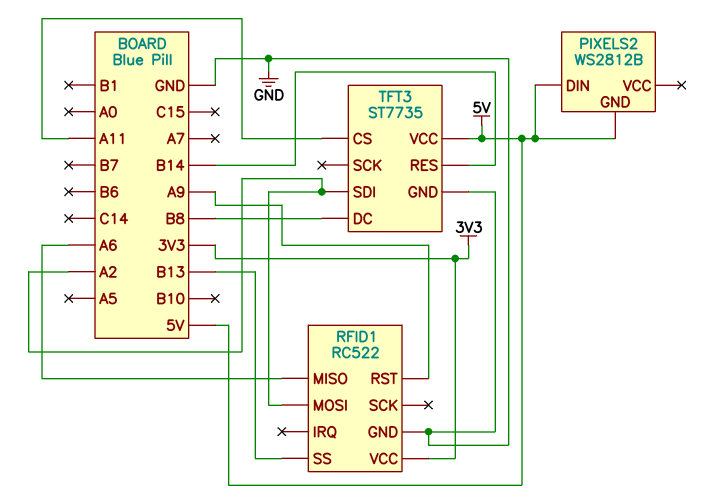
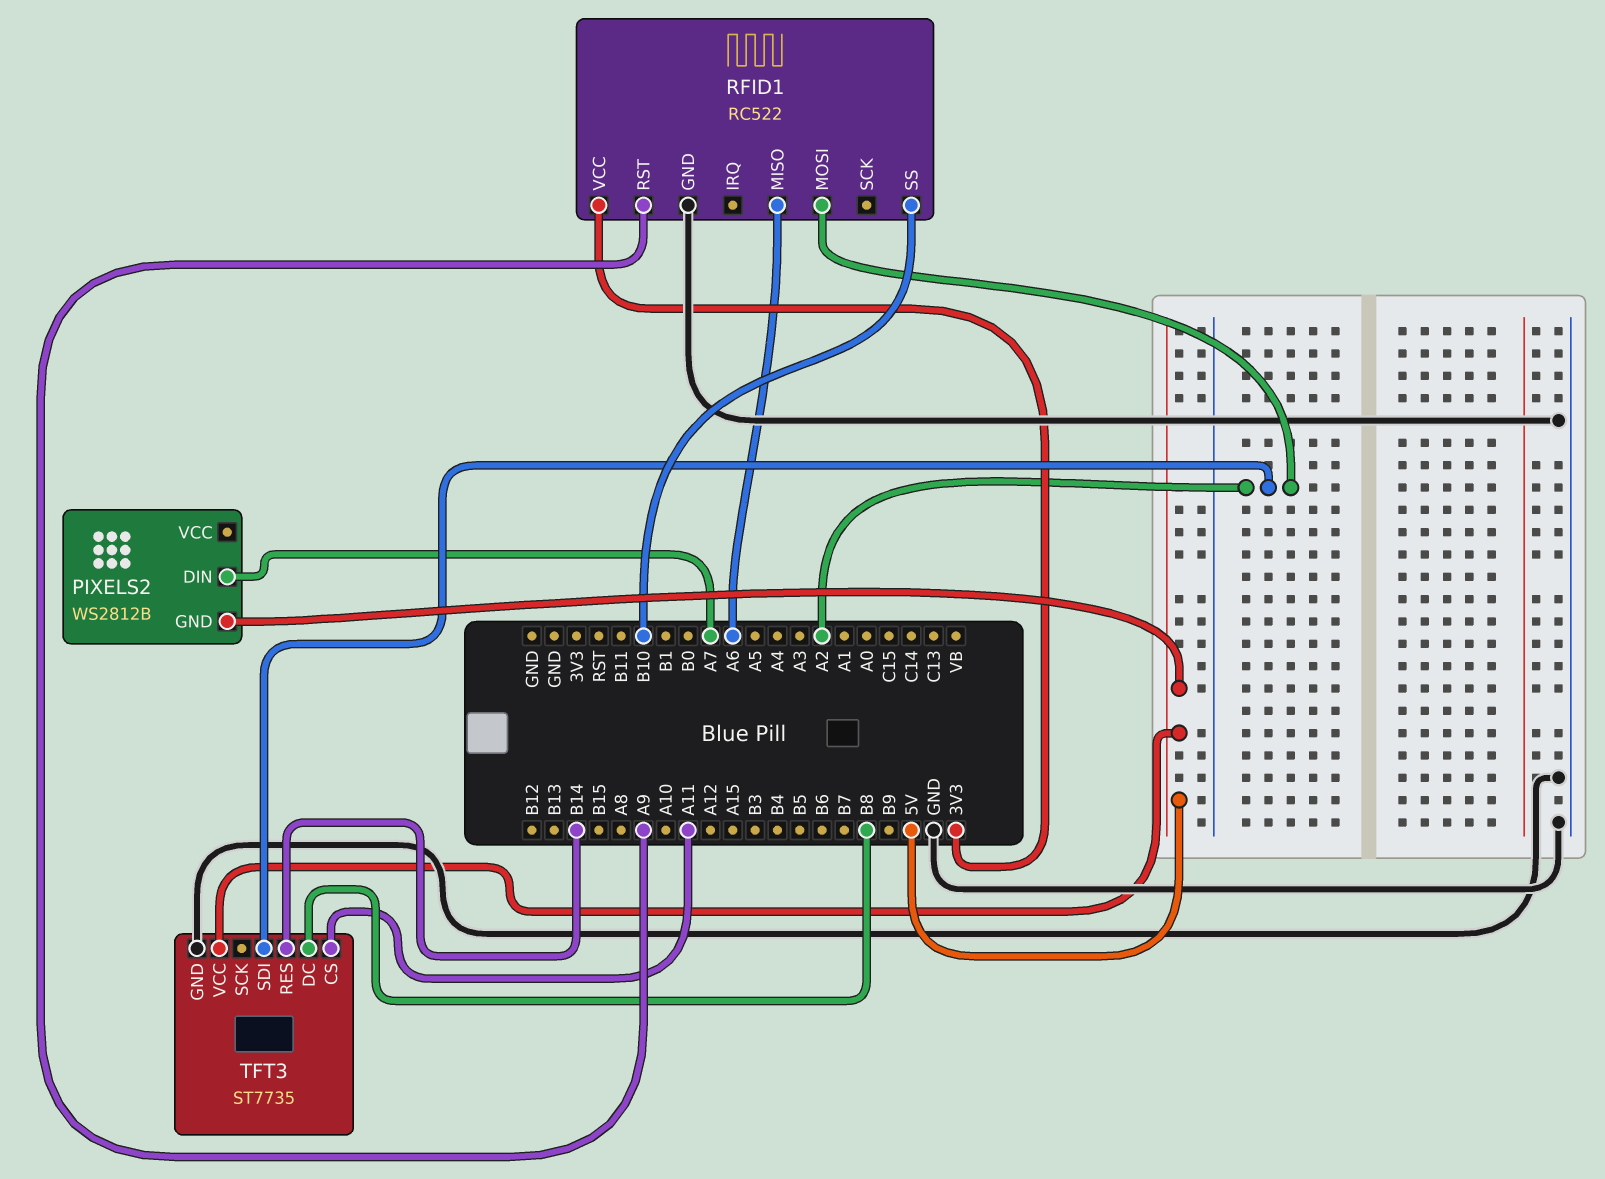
PIXELS2 pin DIN: 5V -> A7
RFID1 pin SS: B13 -> B10

